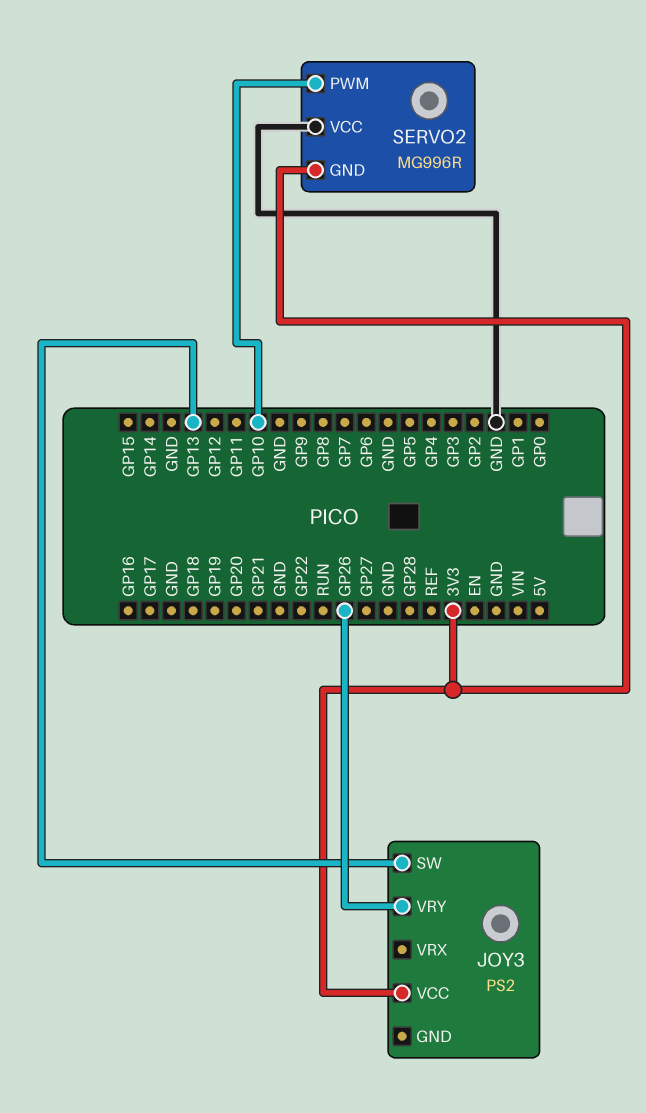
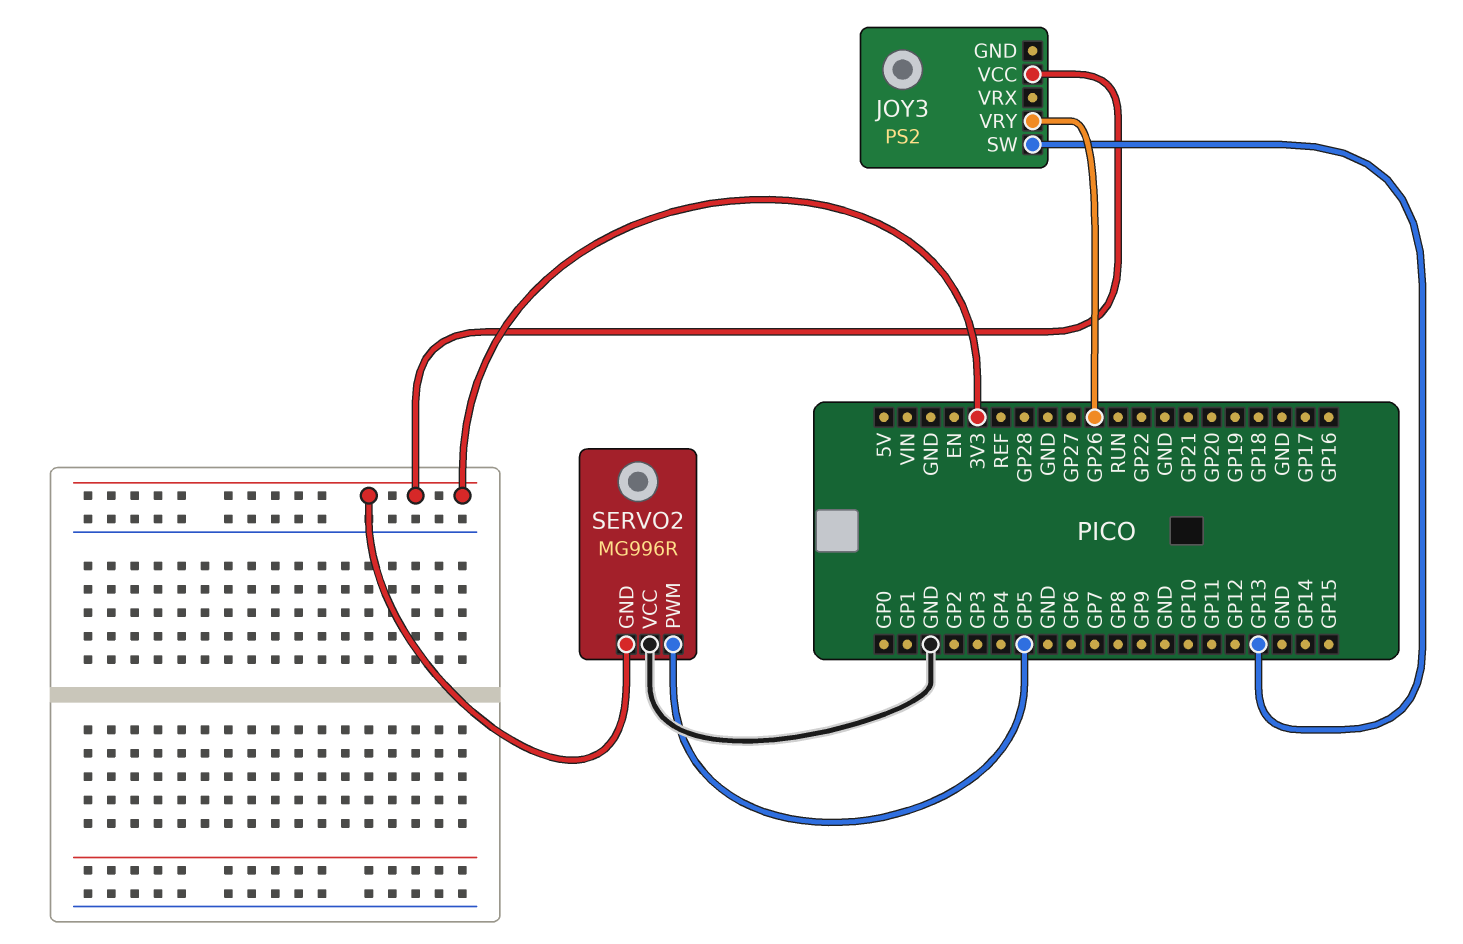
SERVO2 pin PWM: GP10 -> GP5

